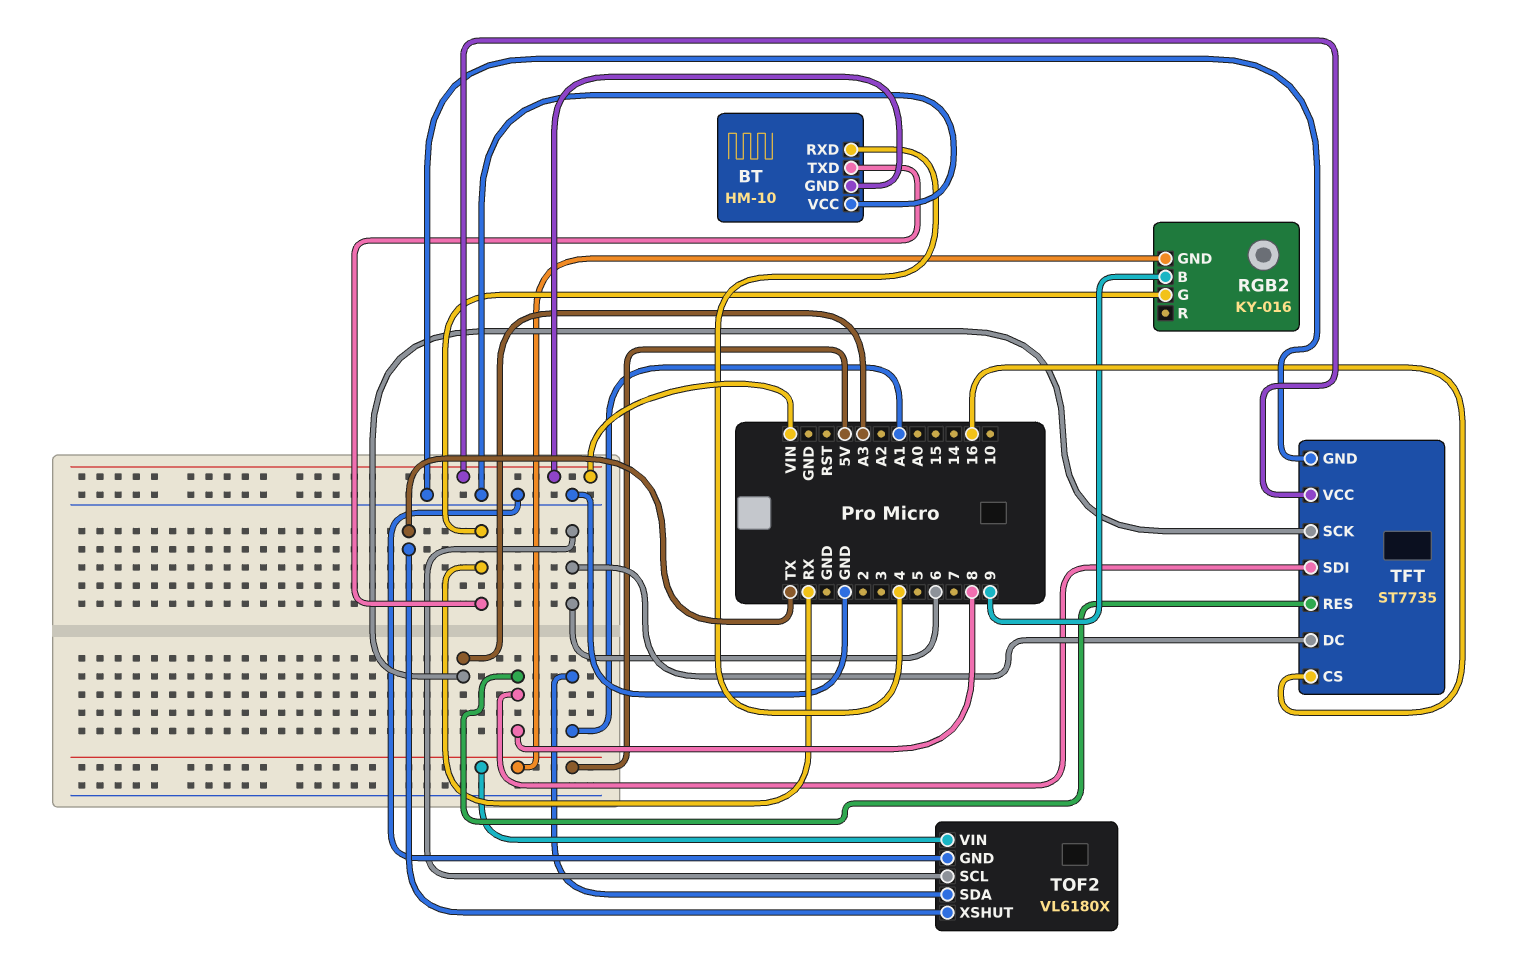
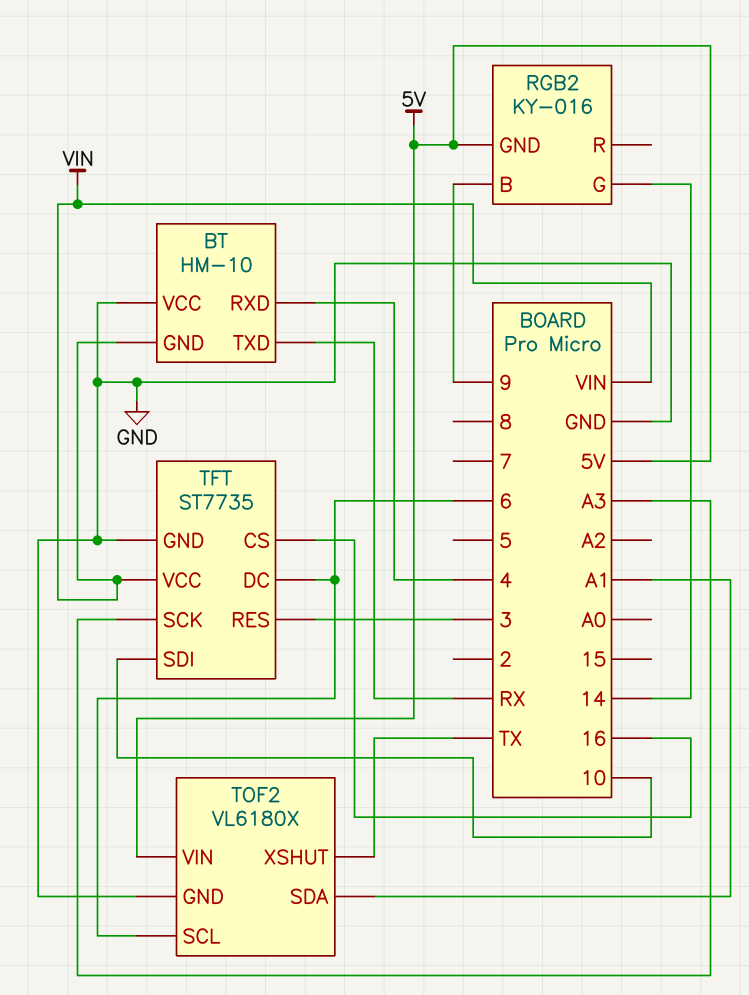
RGB2 pin G: RX -> 14
TFT pin RES: 8 -> 3
TFT pin SDI: 8 -> 10

